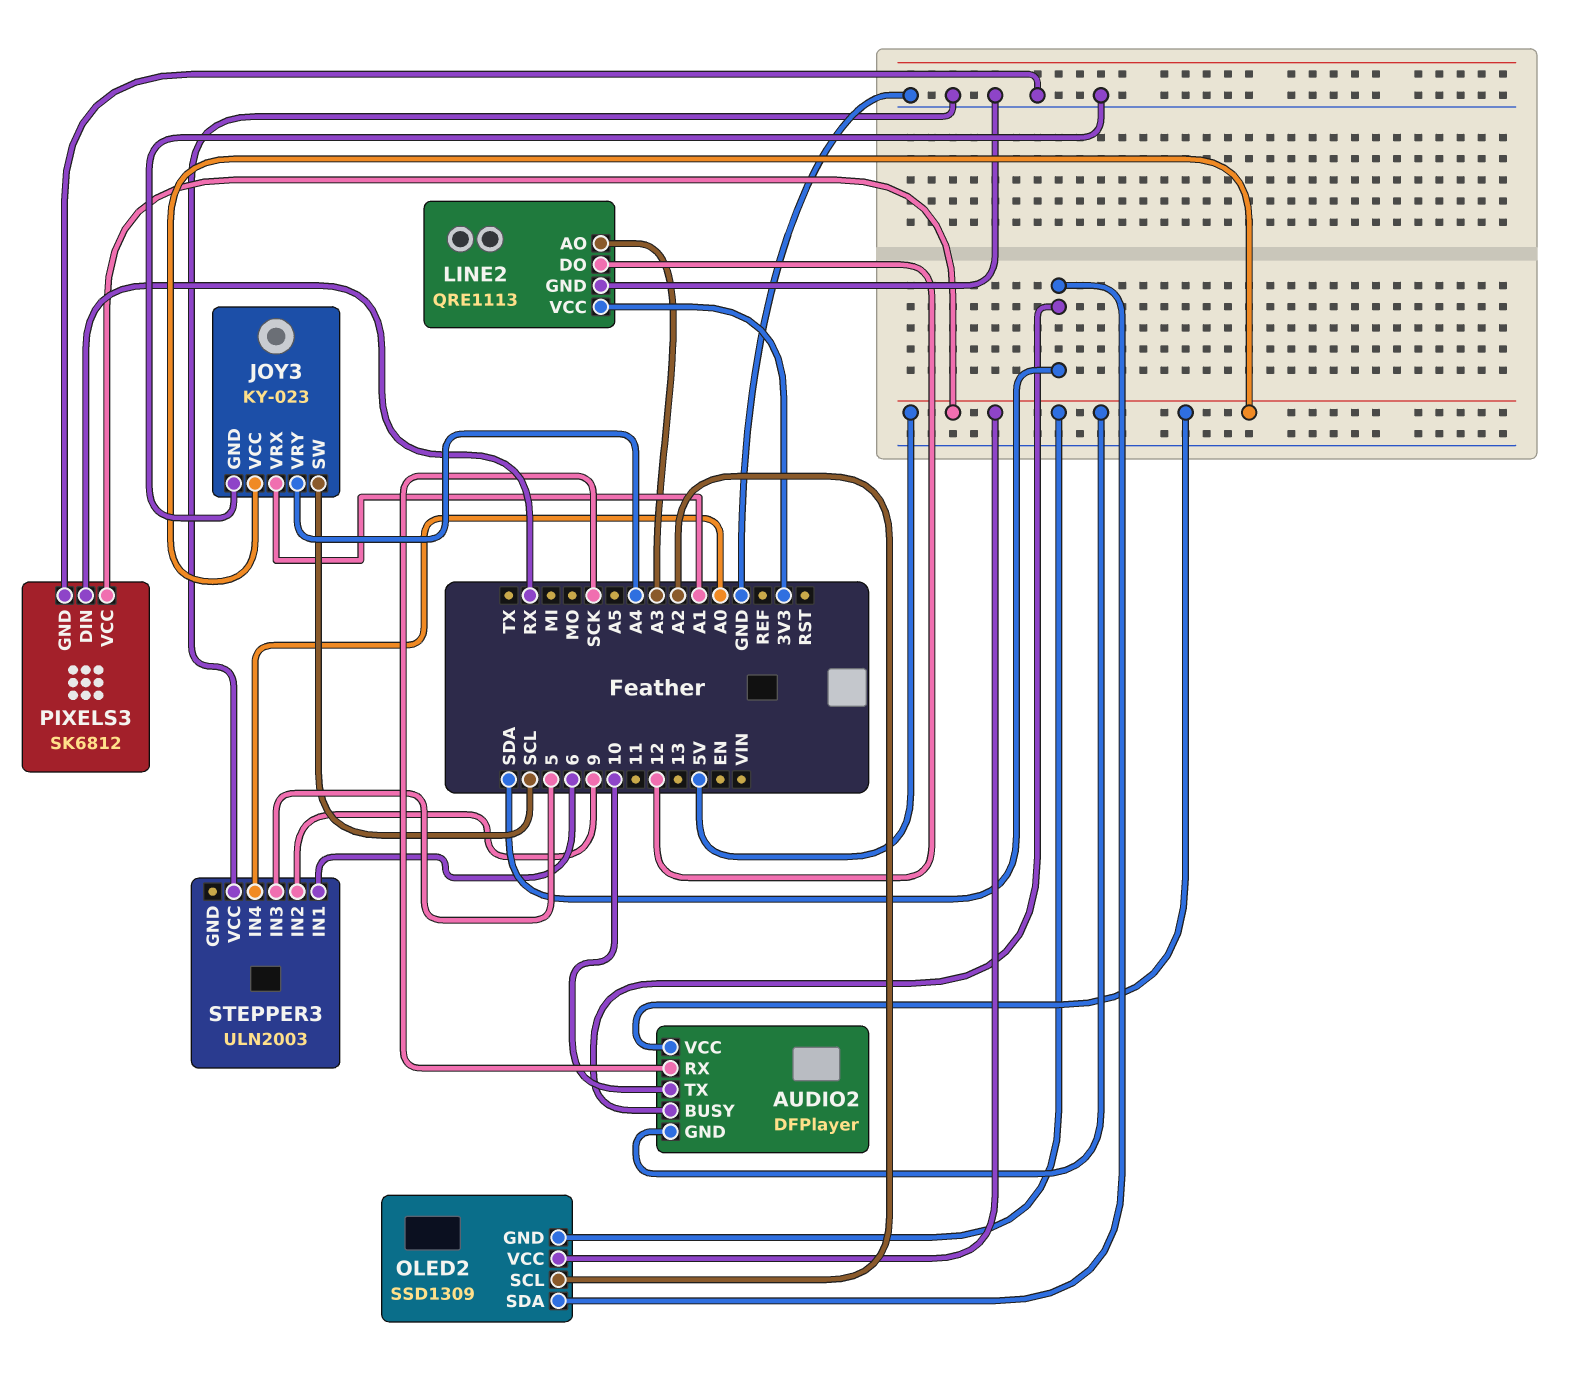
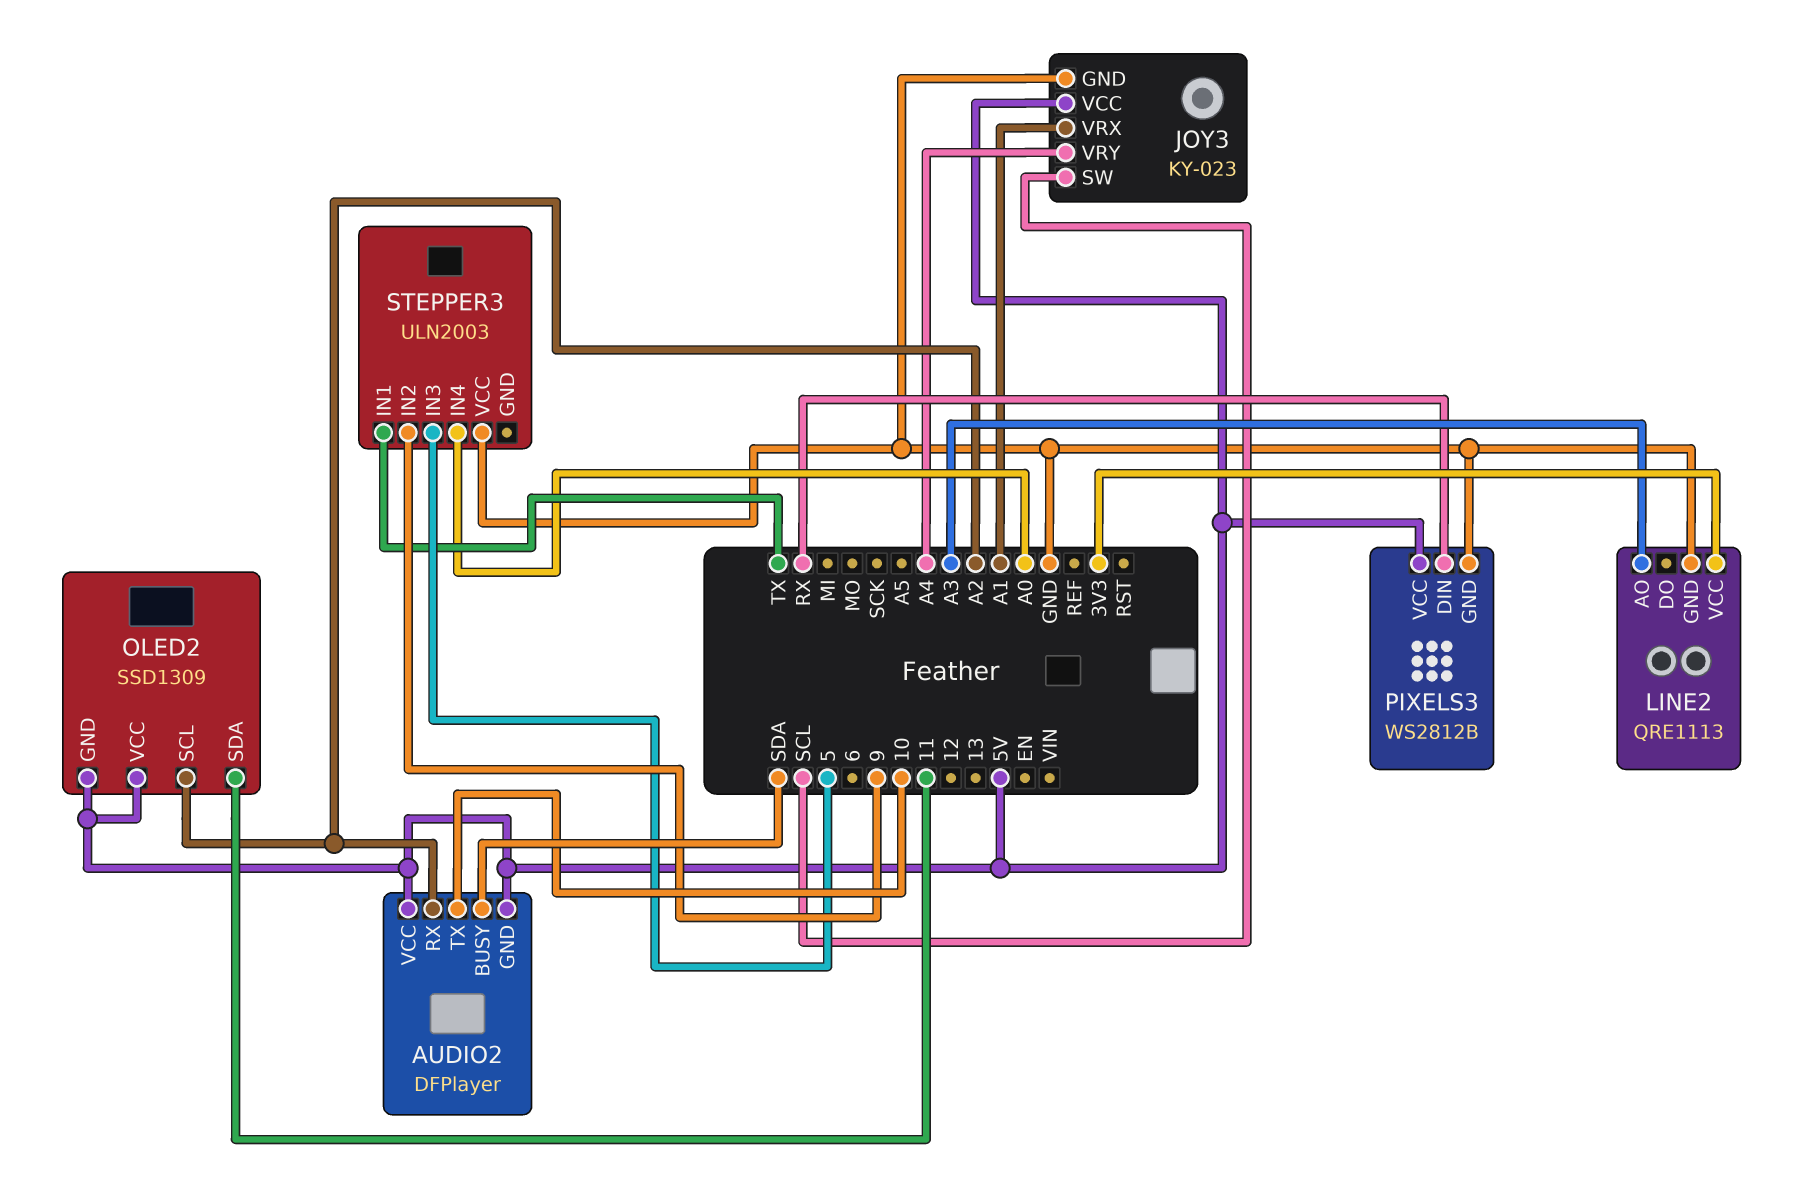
AUDIO2 pin RX: SCK -> A2
LINE2 pin DO: 12 -> none
OLED2 pin SDA: SDA -> 11
PIXELS3: SK6812 -> WS2812B
STEPPER3 pin IN1: 6 -> TX

